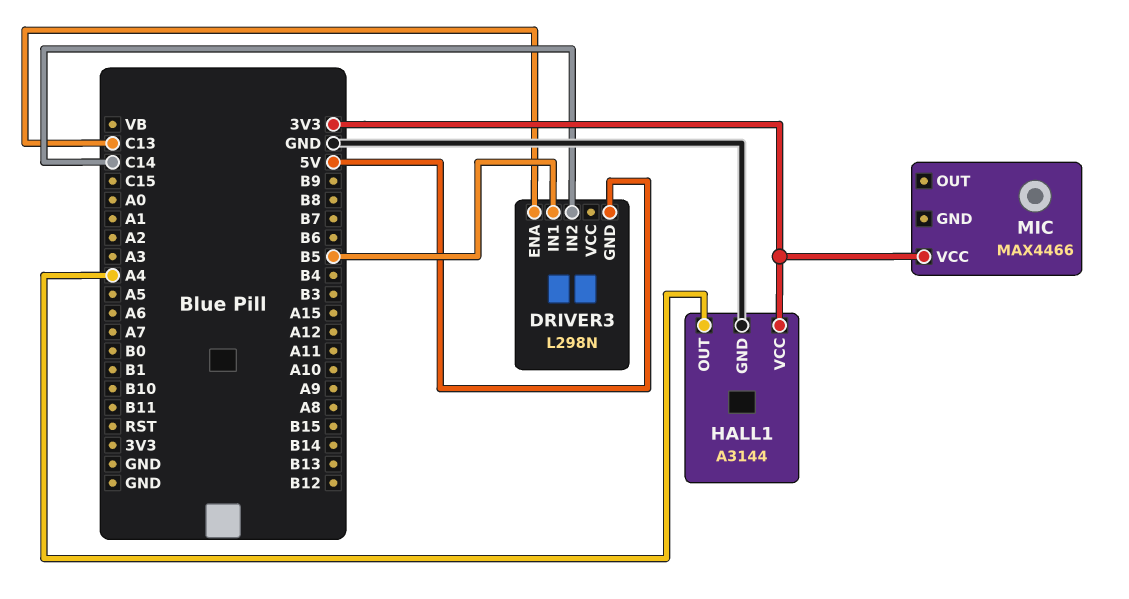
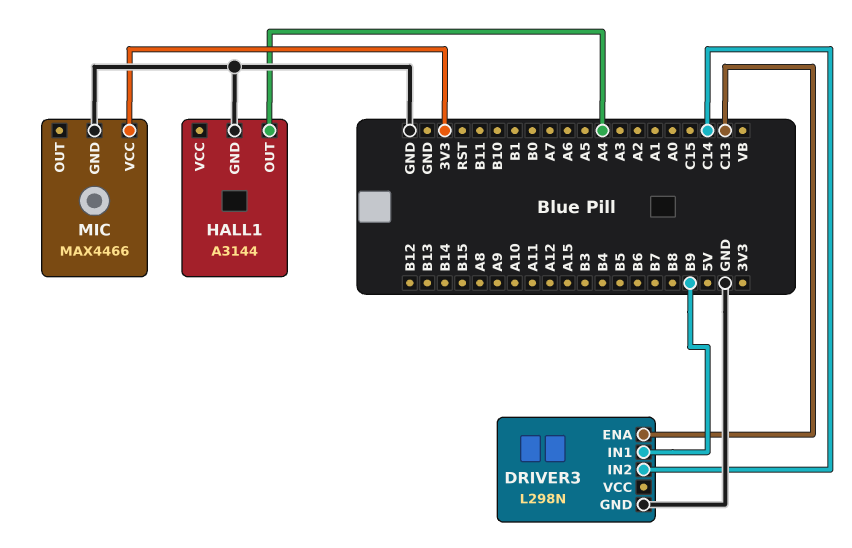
DRIVER3 pin GND: 5V -> GND
DRIVER3 pin IN1: B5 -> B9
HALL1 pin VCC: 3V3 -> none
MIC pin GND: none -> GND

